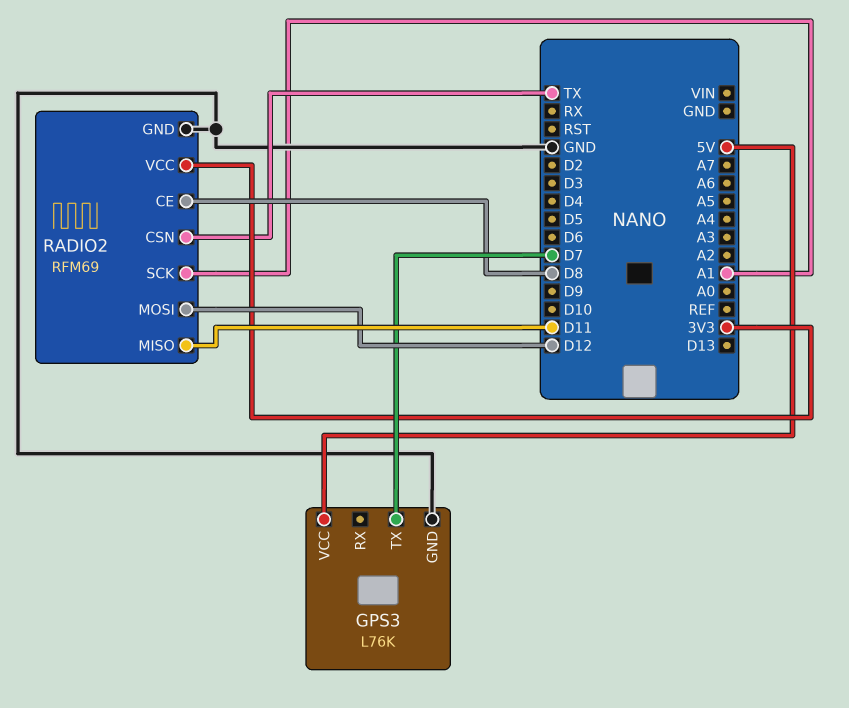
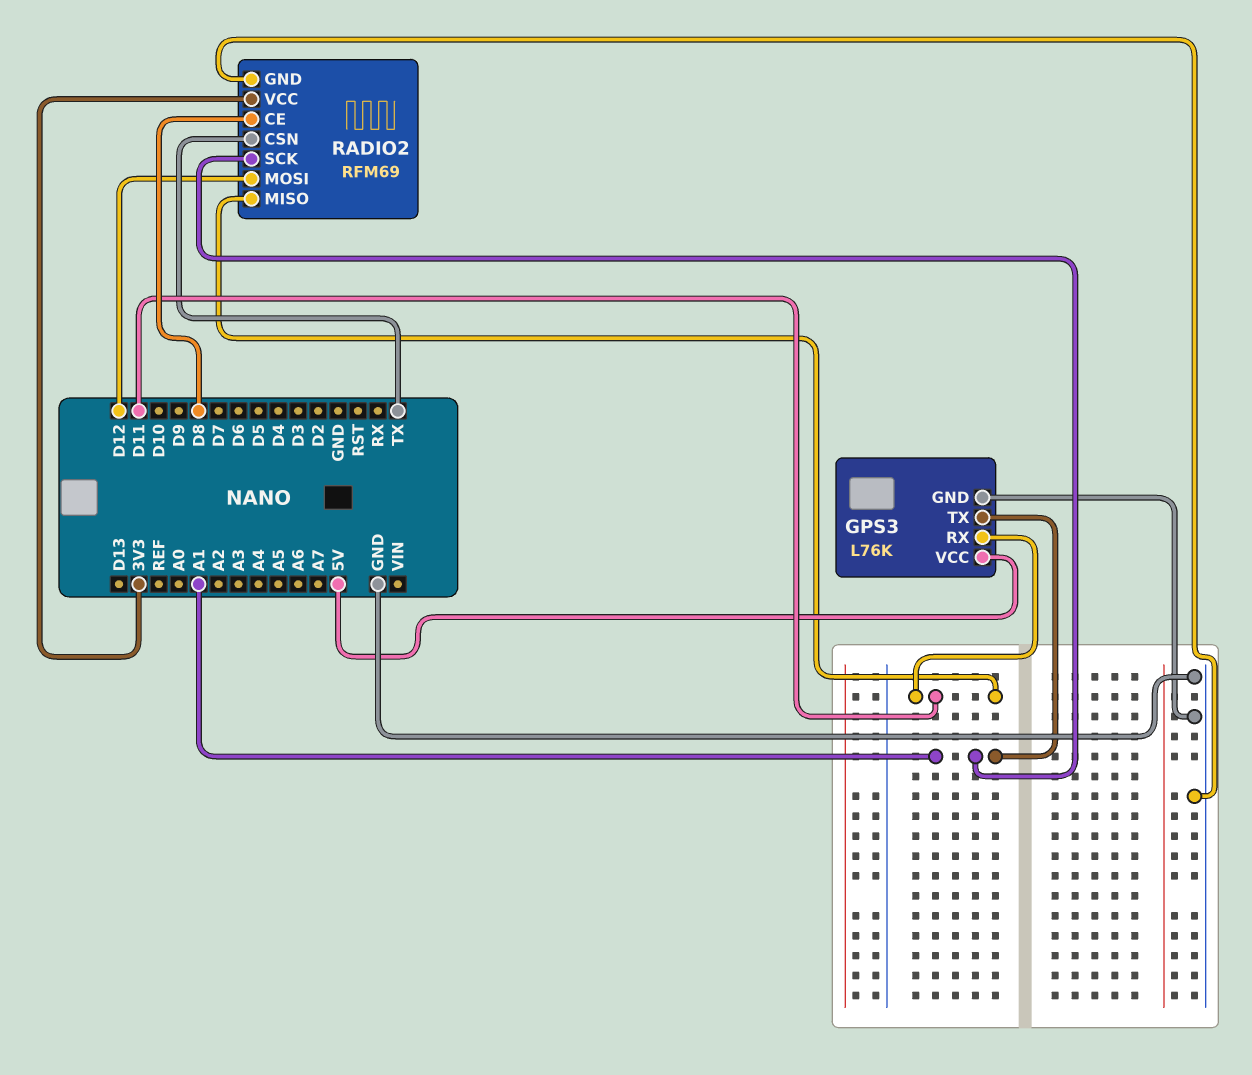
GPS3 pin RX: none -> D11
GPS3 pin TX: D7 -> A1

